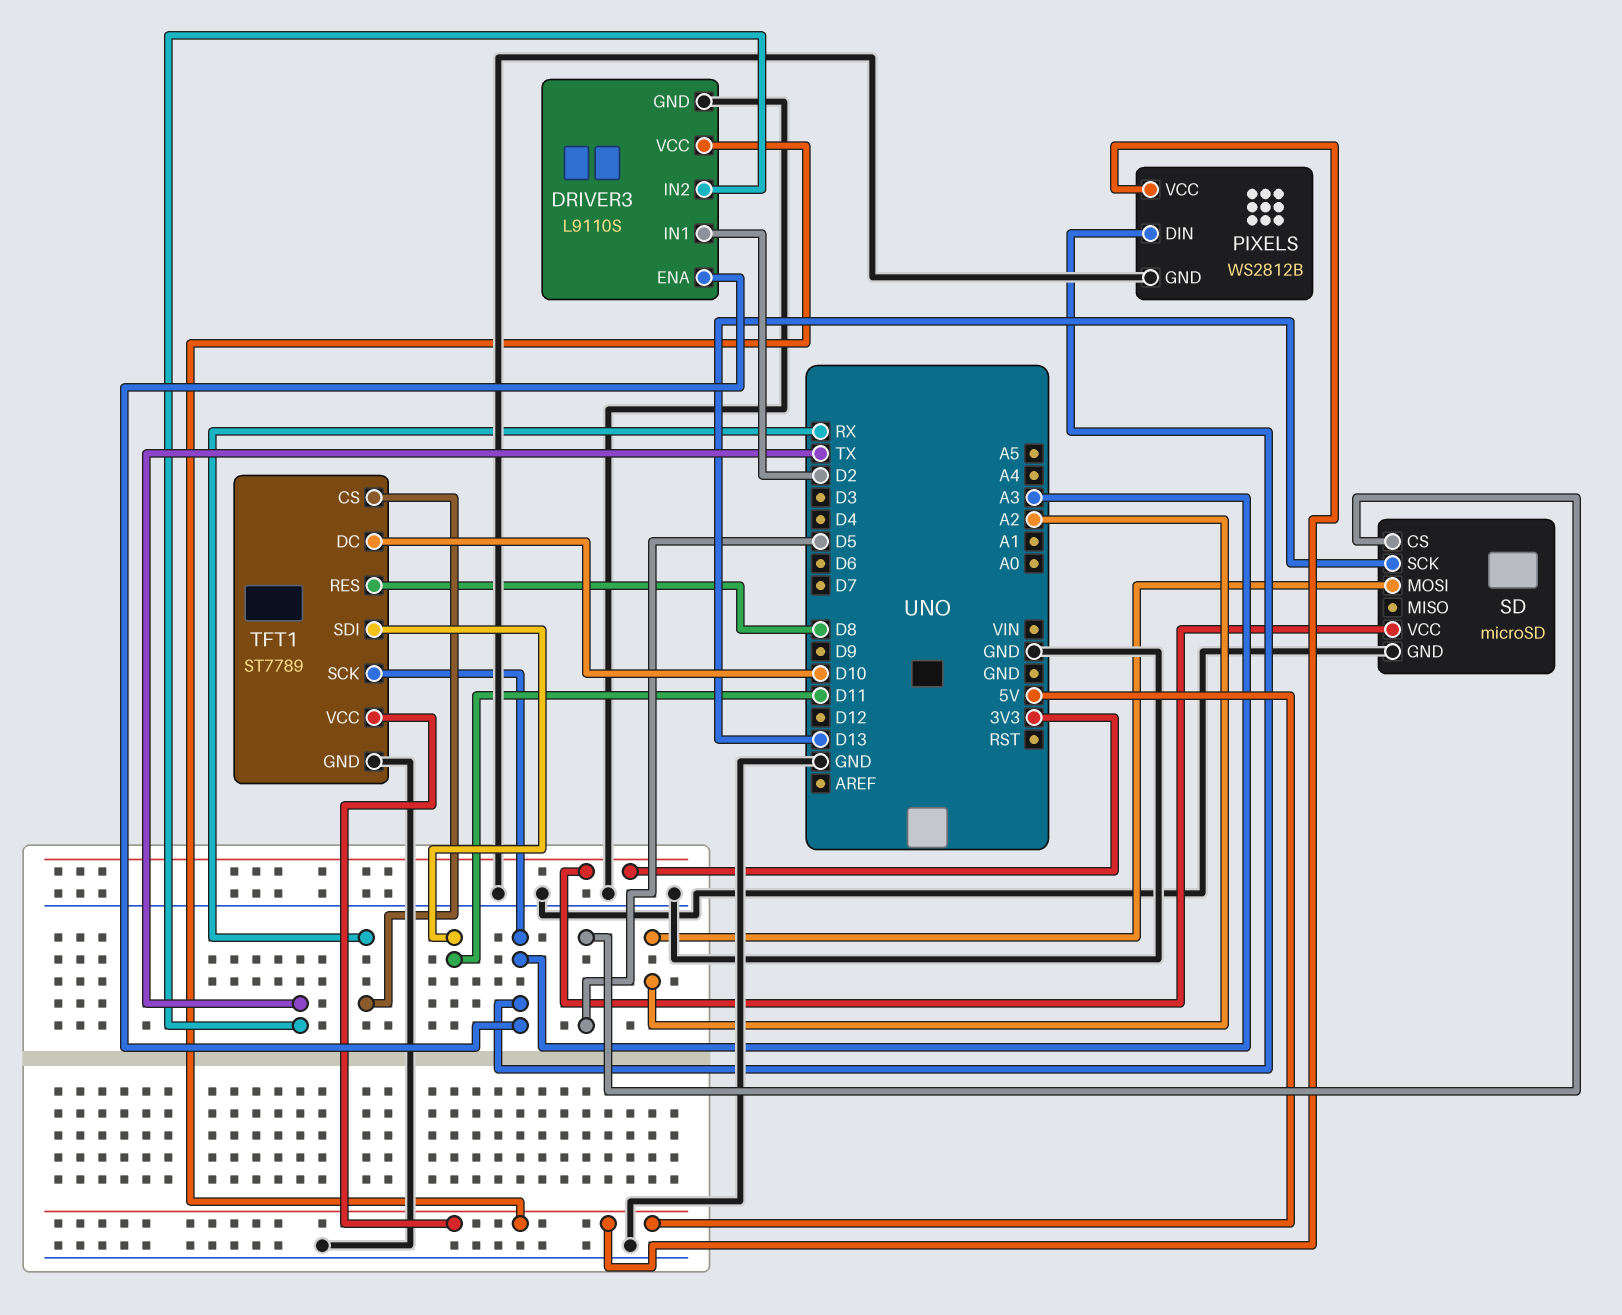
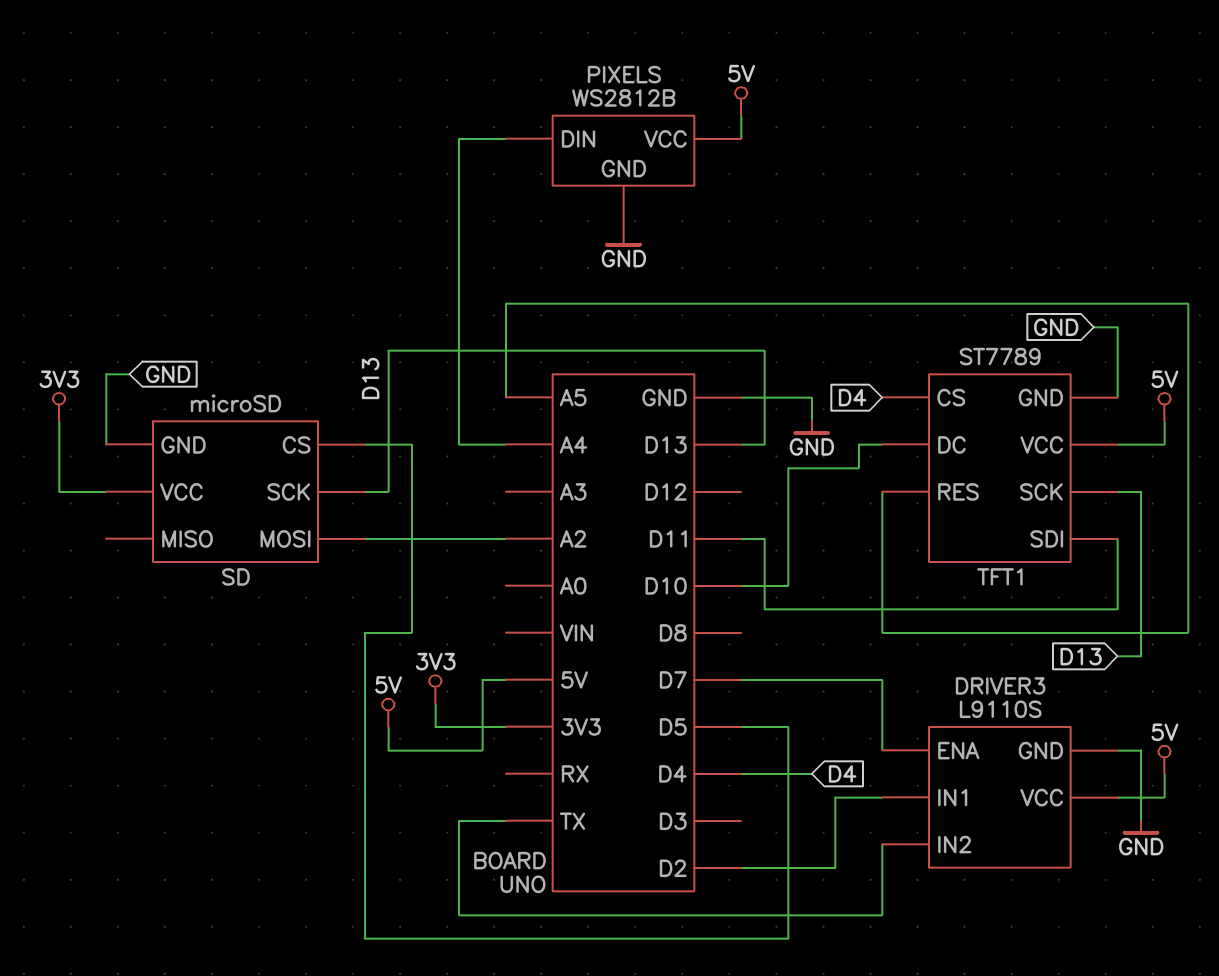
DRIVER3 pin ENA: A3 -> D7
PIXELS pin DIN: A3 -> A4
TFT1 pin CS: RX -> D4
TFT1 pin RES: D8 -> A5
TFT1 pin SCK: A3 -> D13

